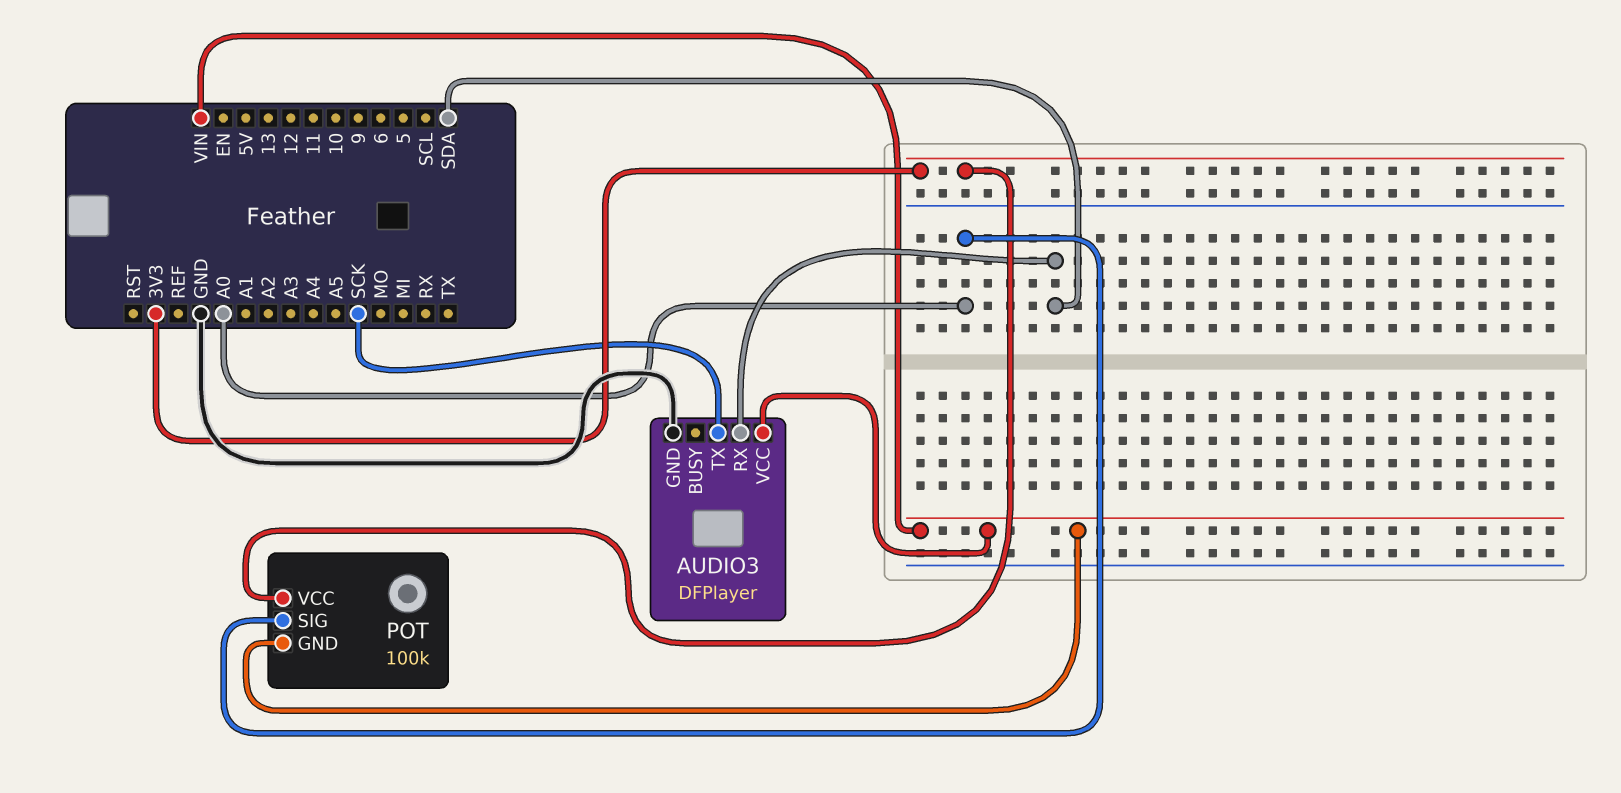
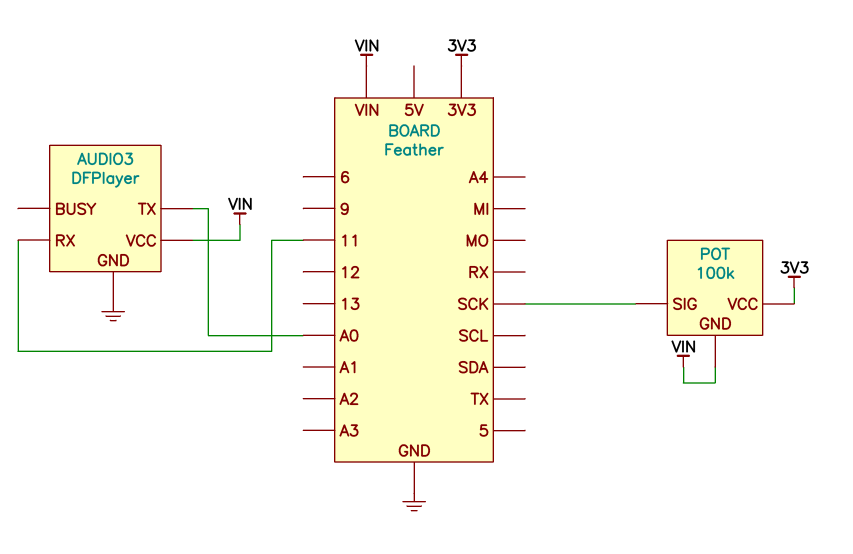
AUDIO3 pin RX: SDA -> 11
AUDIO3 pin TX: SCK -> A0
POT pin SIG: A0 -> SCK

